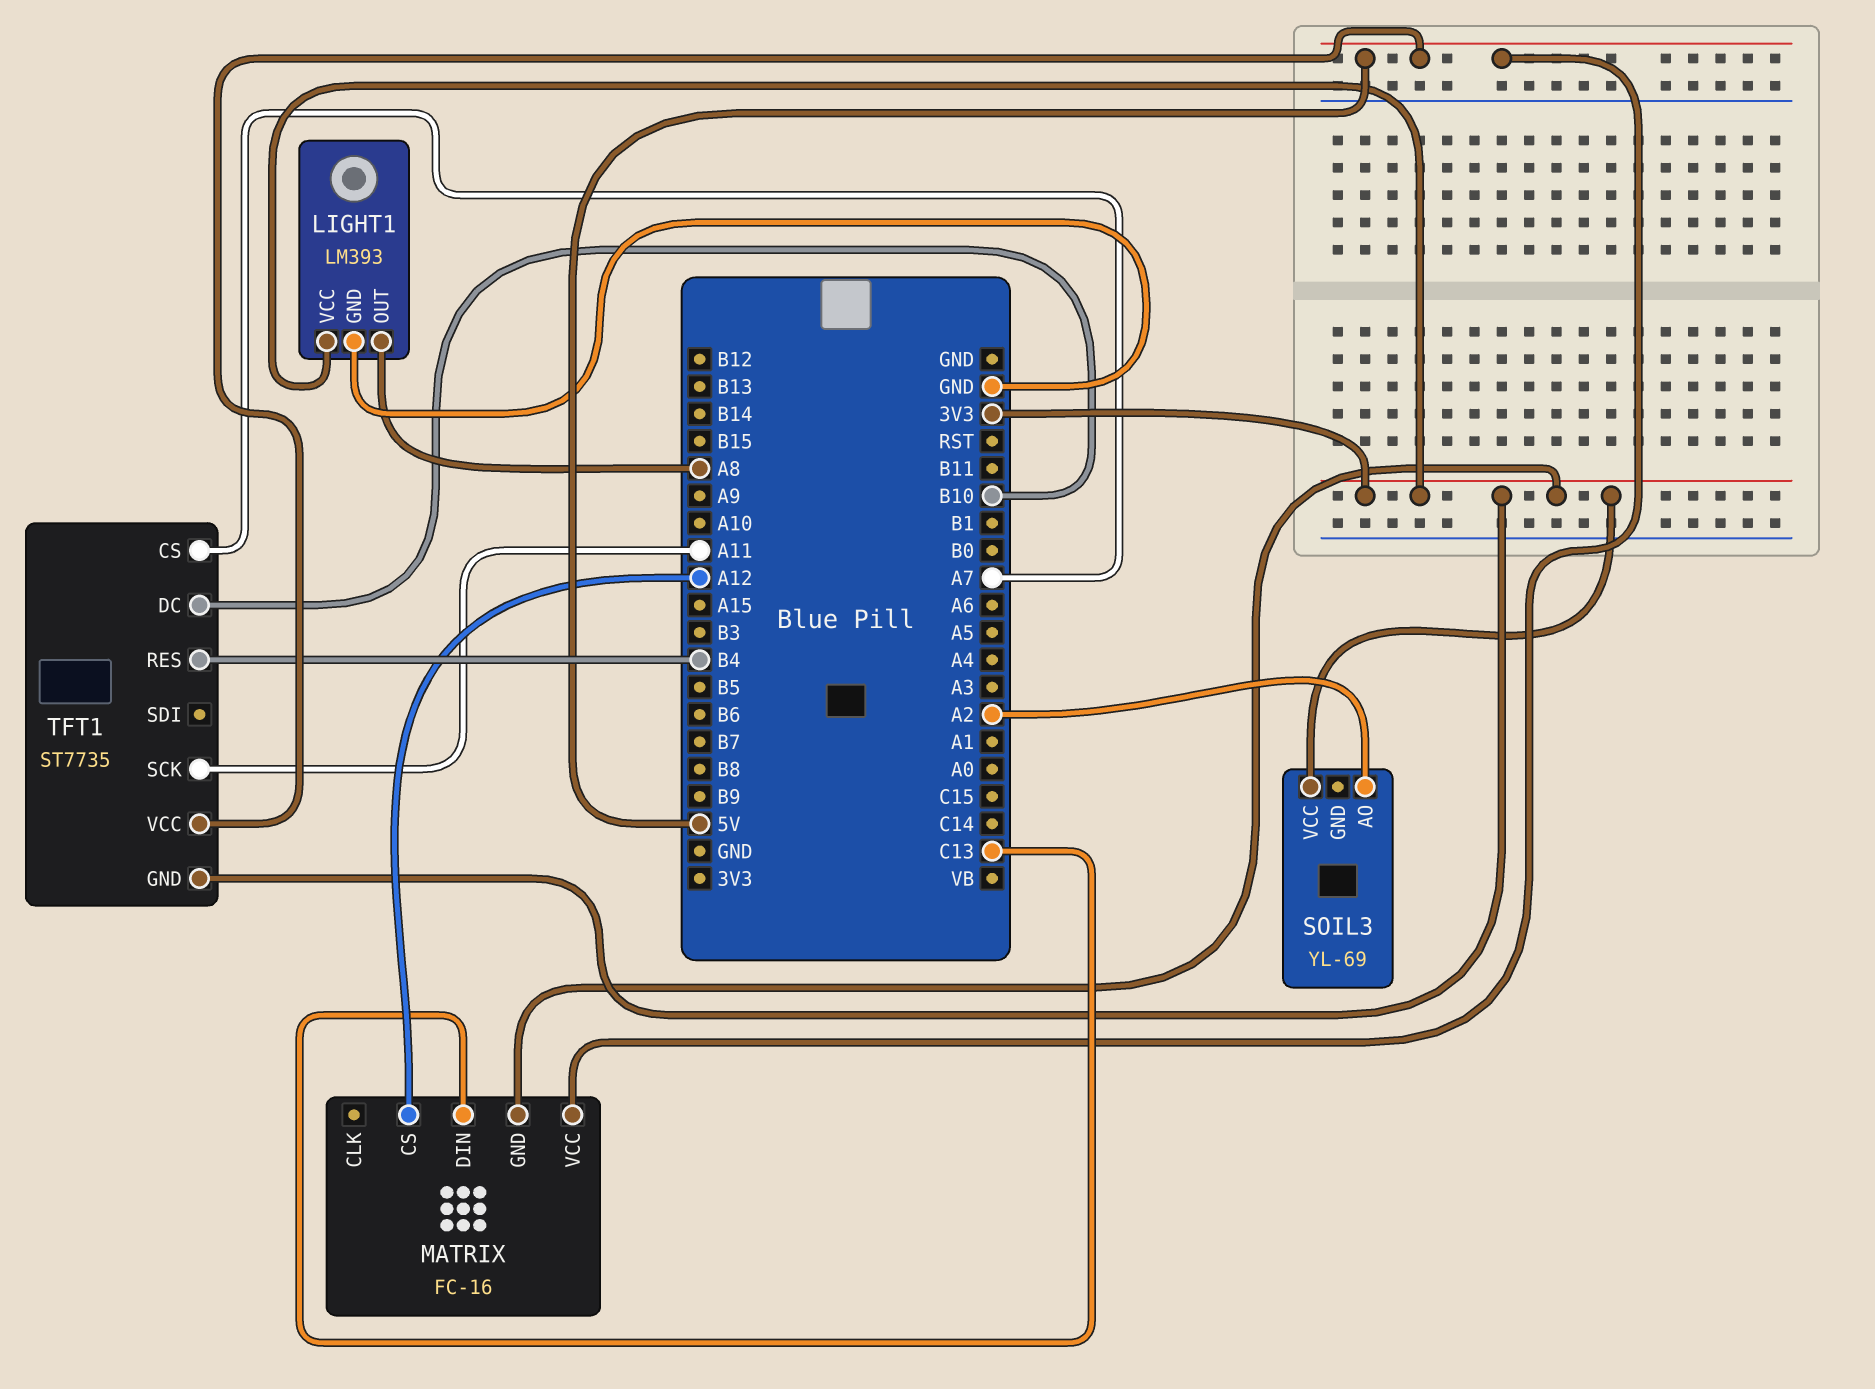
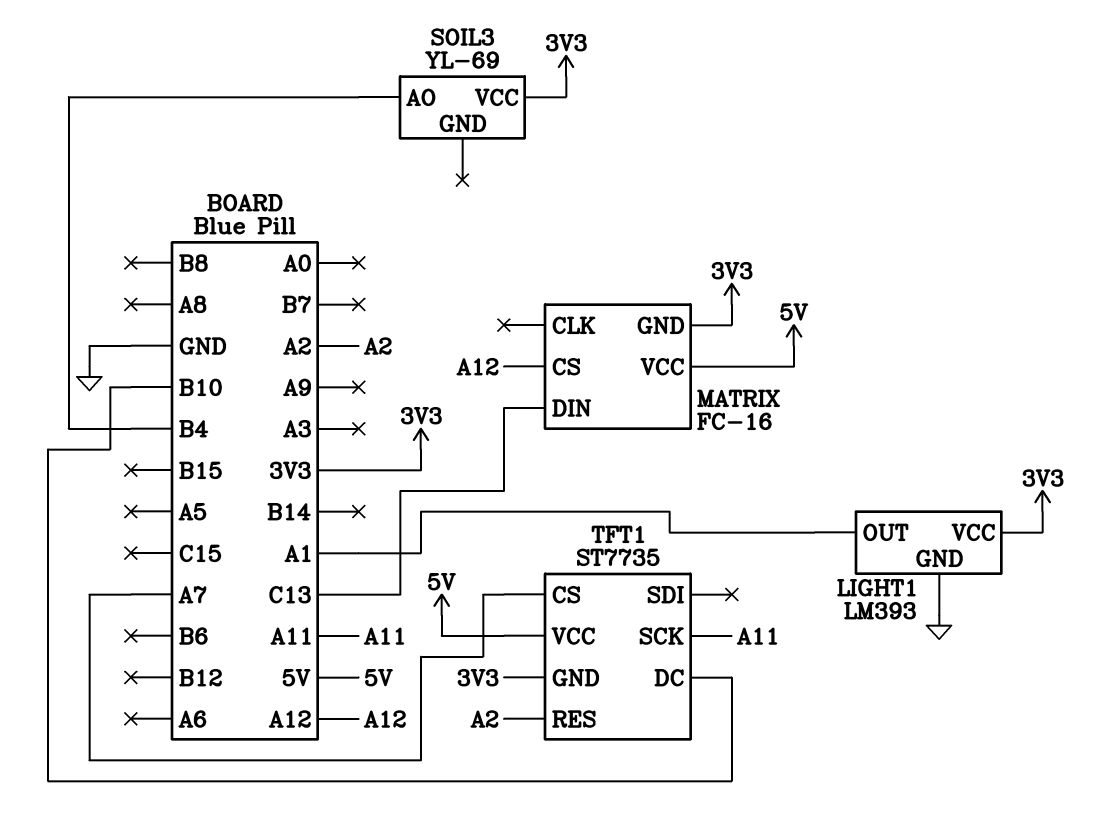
LIGHT1 pin OUT: A8 -> A1
SOIL3 pin AO: A2 -> B4
TFT1 pin RES: B4 -> A2

